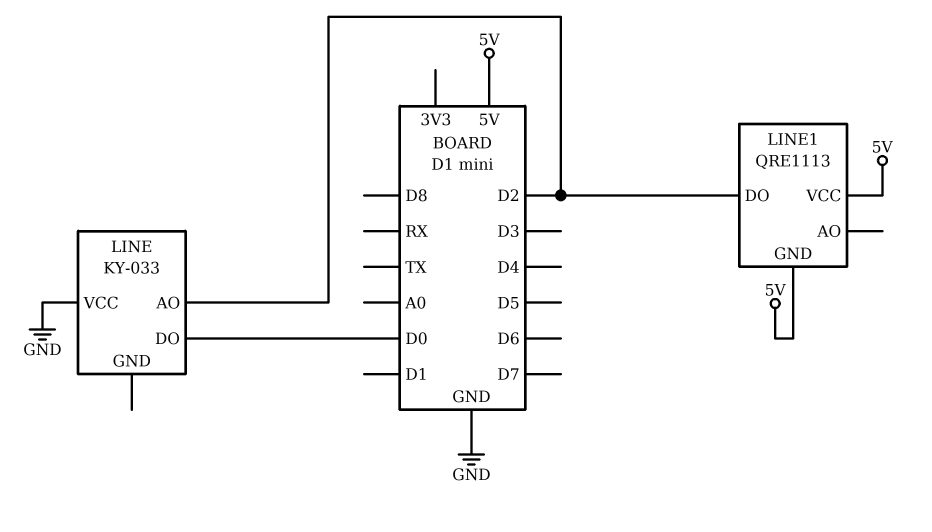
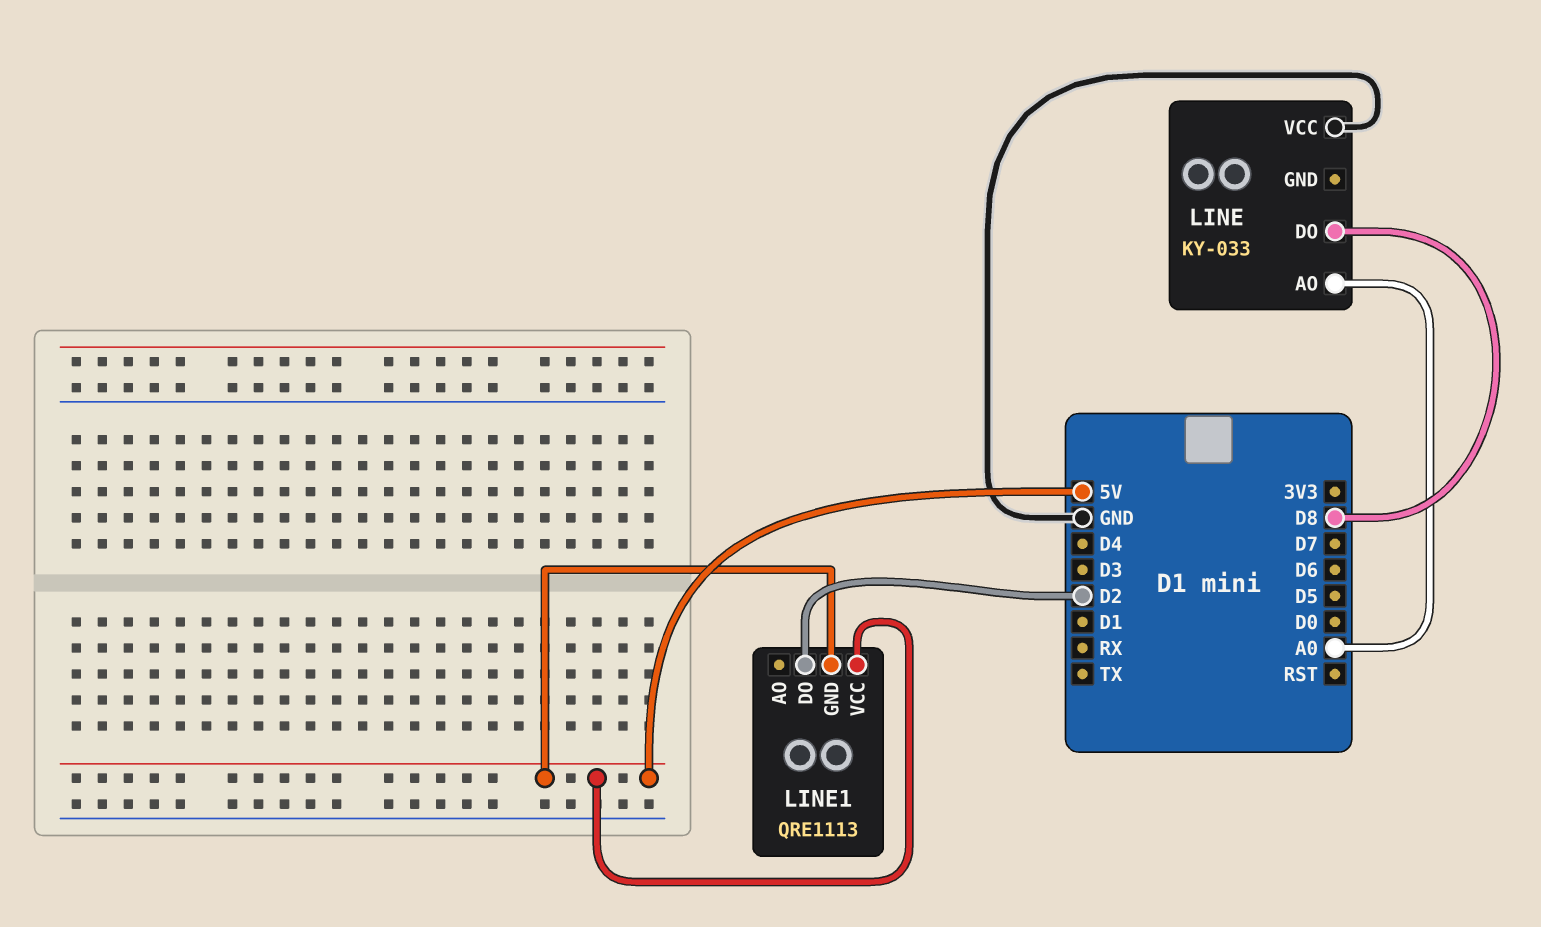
LINE pin AO: D2 -> A0
LINE pin DO: D0 -> D8

